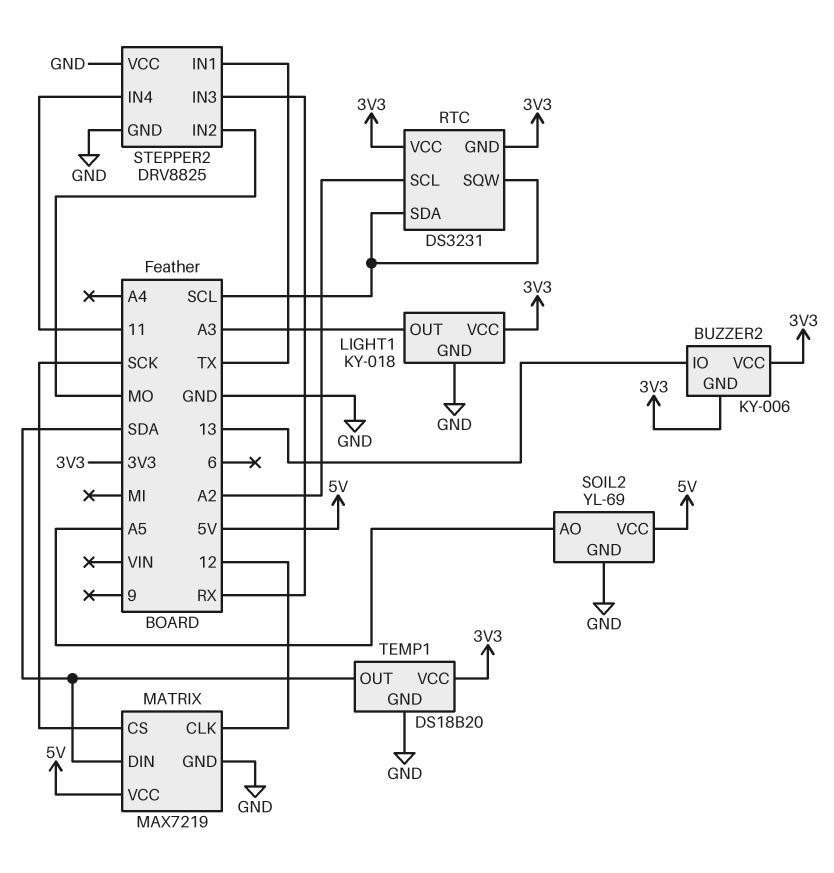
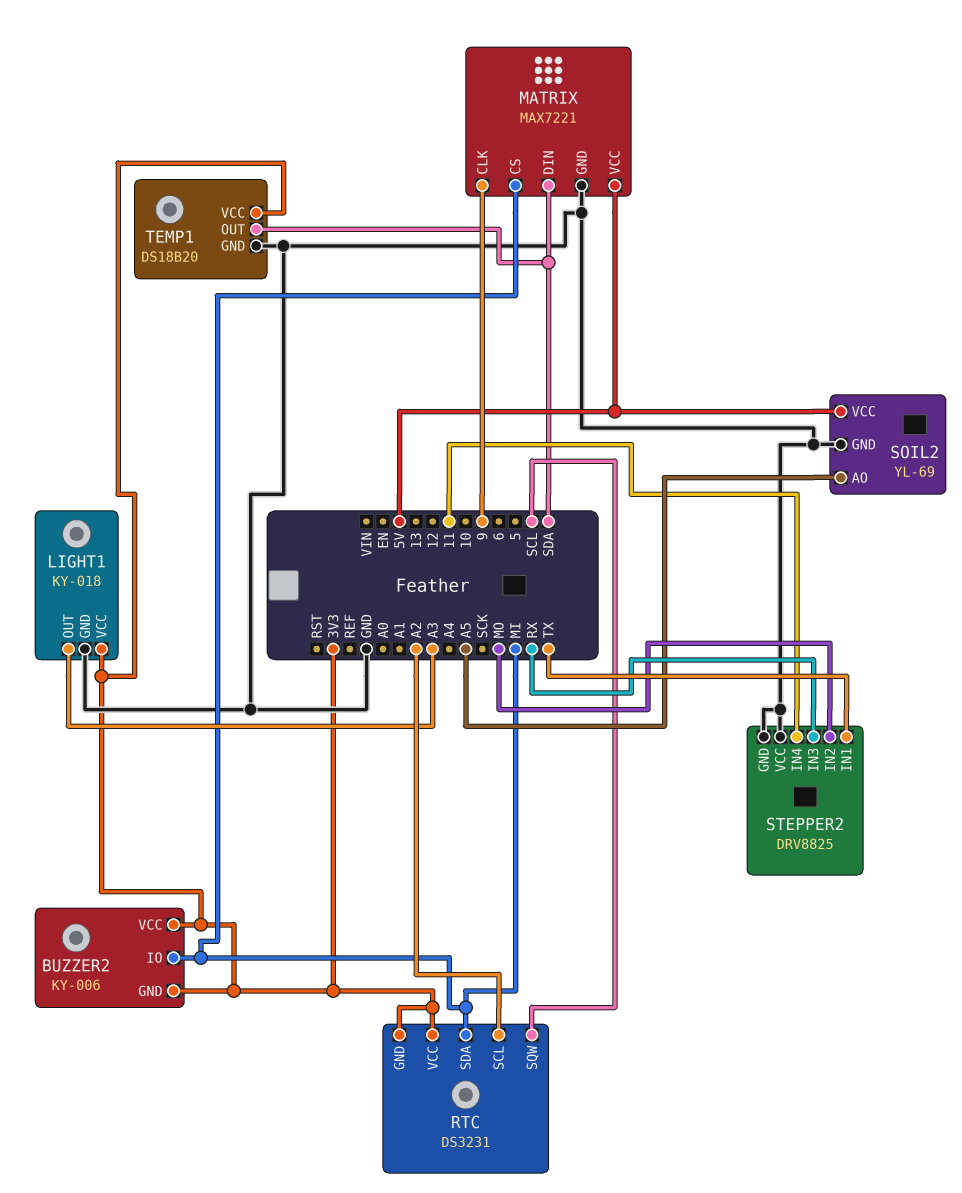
BUZZER2 pin IO: 13 -> MI
MATRIX: MAX7219 -> MAX7221
MATRIX pin CLK: 12 -> 9
MATRIX pin CS: SCK -> MI
RTC pin SDA: SCL -> MI

